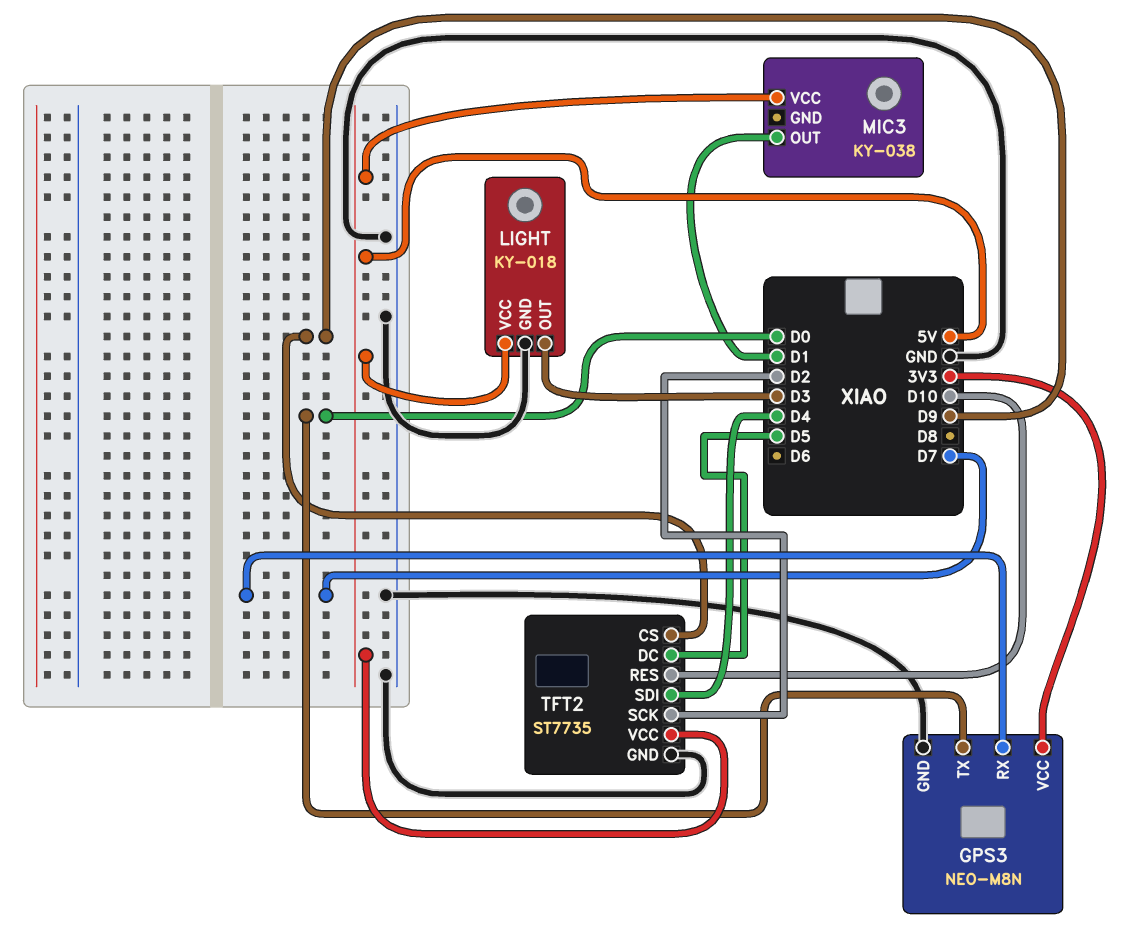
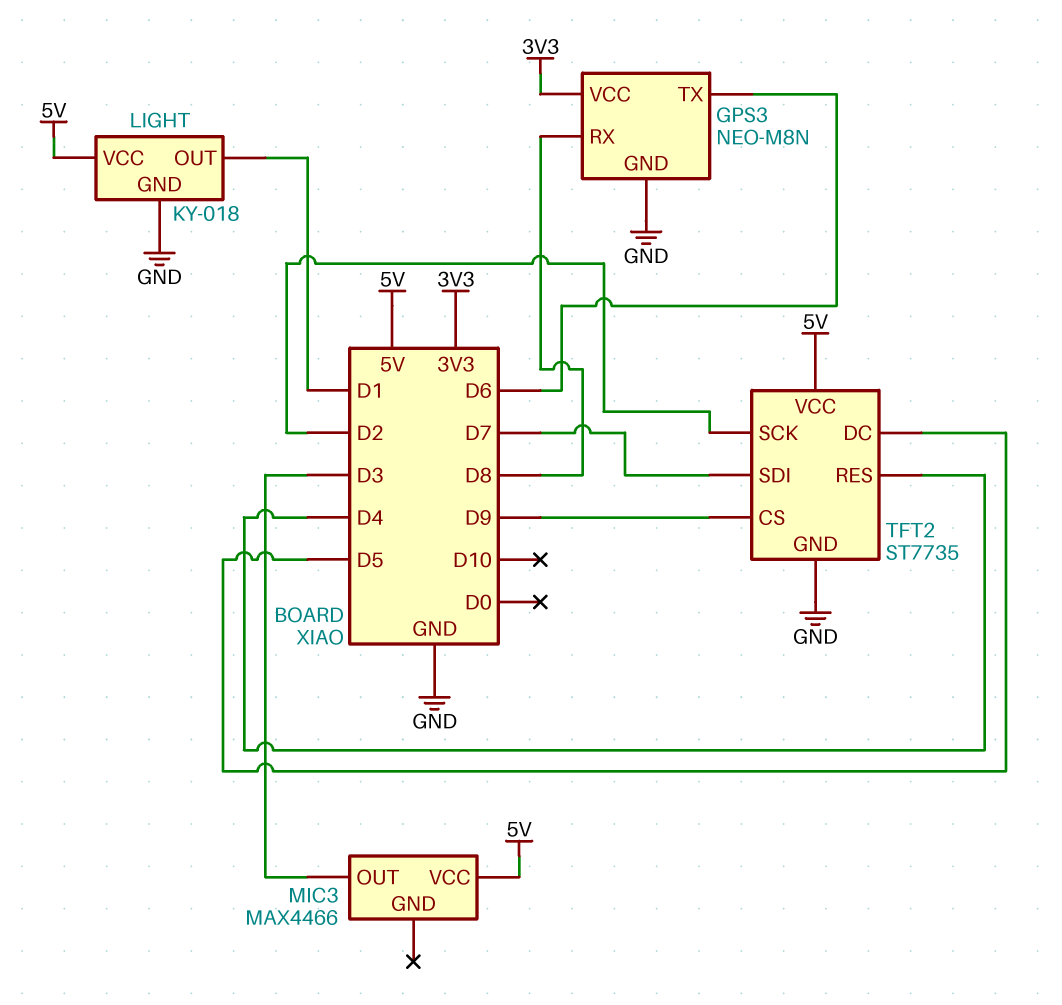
GPS3 pin RX: D7 -> D8
GPS3 pin TX: D0 -> D6
LIGHT pin OUT: D3 -> D1
MIC3: KY-038 -> MAX4466
MIC3 pin OUT: D1 -> D3
TFT2 pin RES: D10 -> D4
TFT2 pin SDI: D4 -> D7

